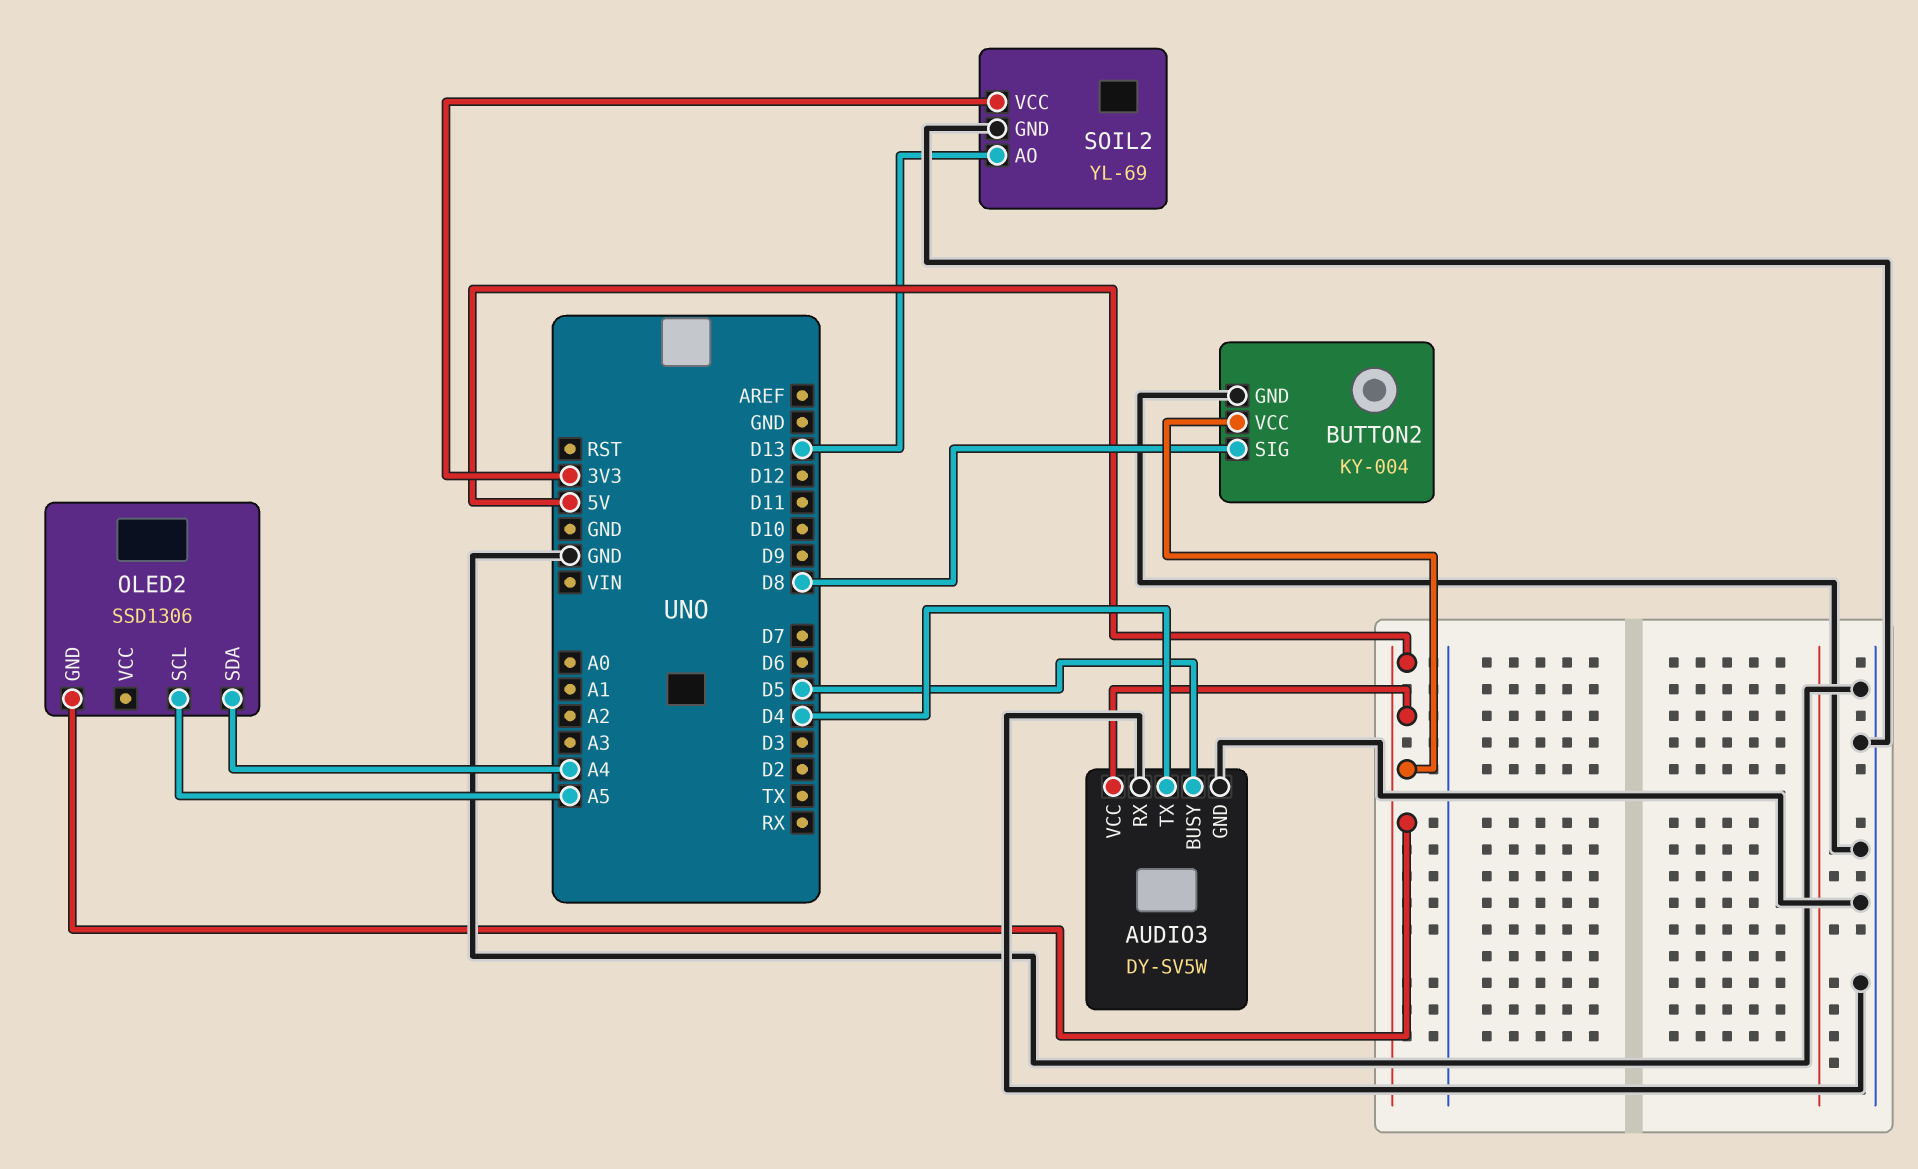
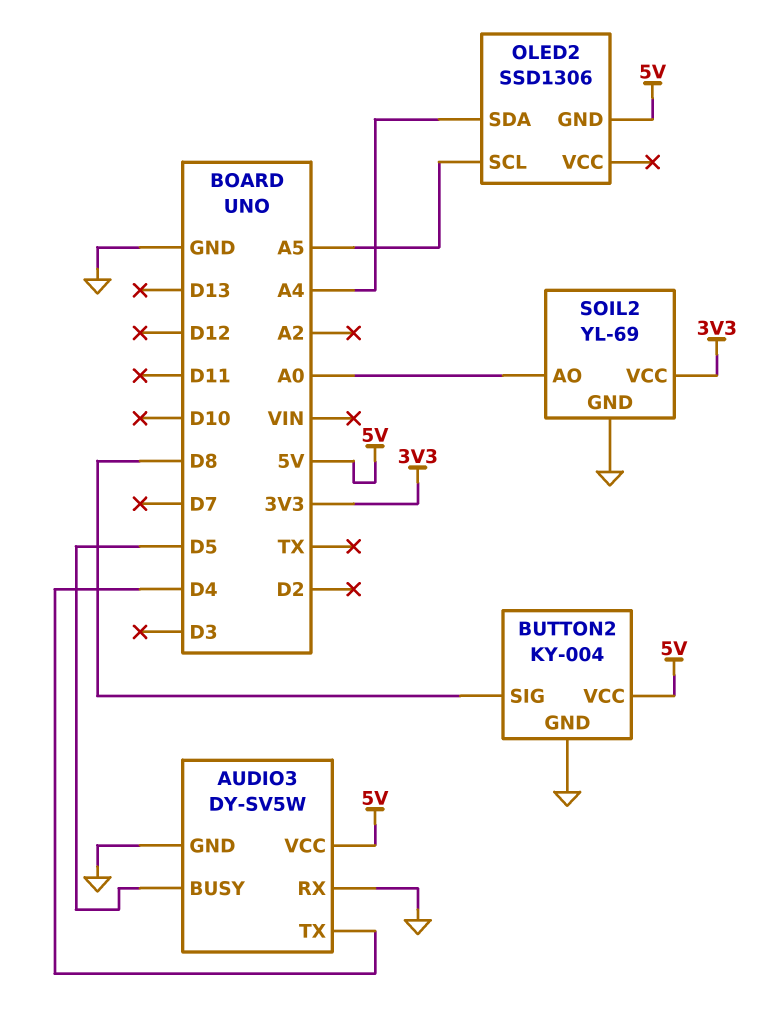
SOIL2 pin AO: D13 -> A0

